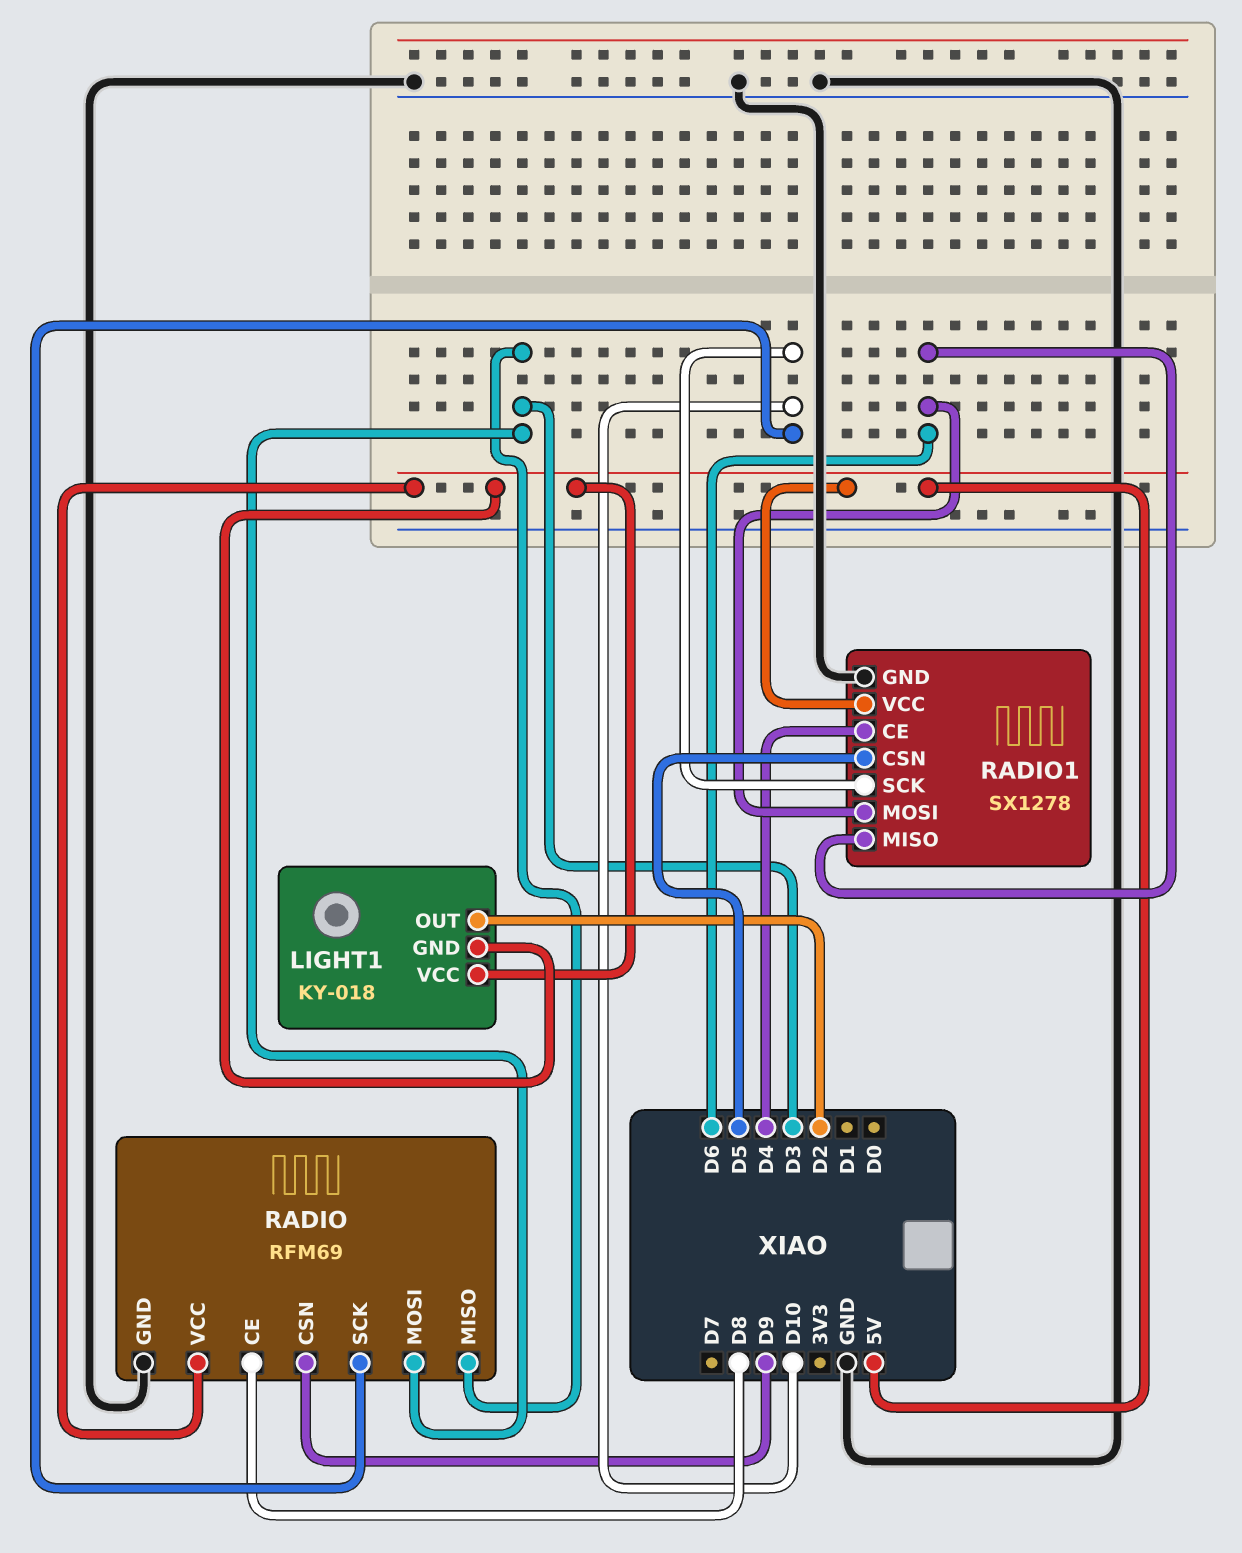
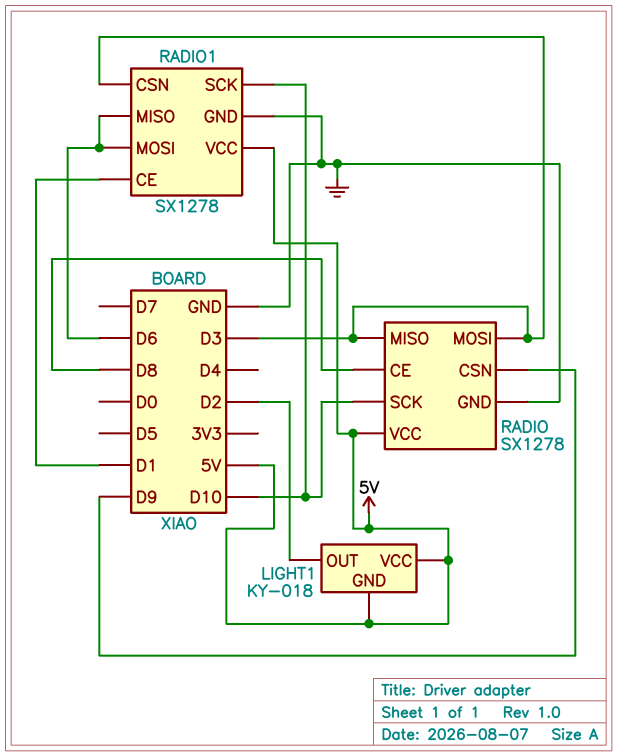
RADIO: RFM69 -> SX1278
RADIO1 pin CE: D4 -> D1
RADIO1 pin CSN: D5 -> D3

